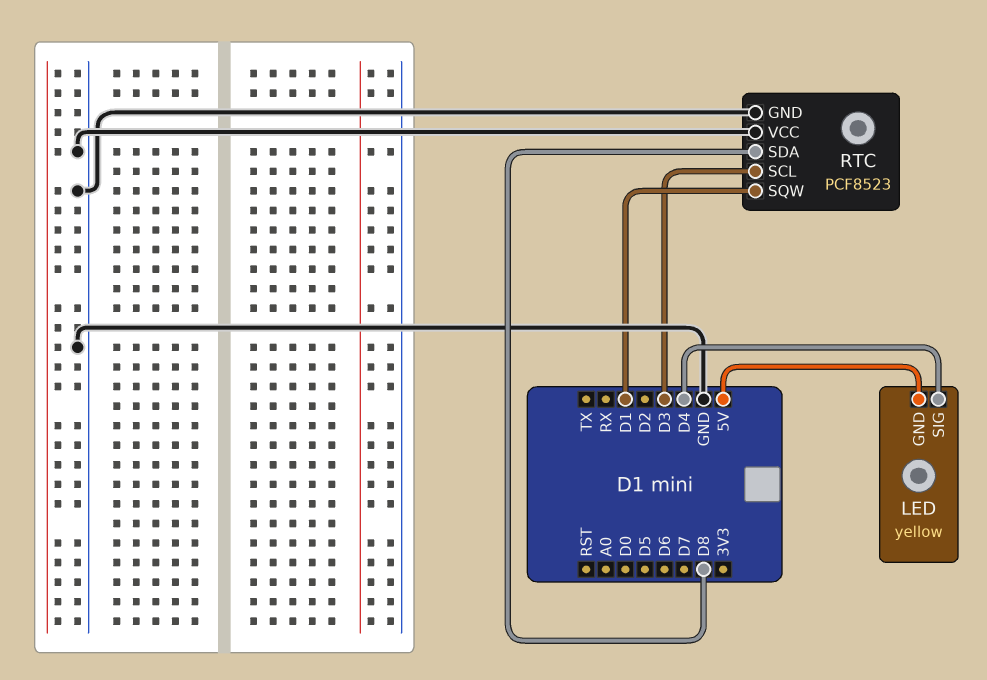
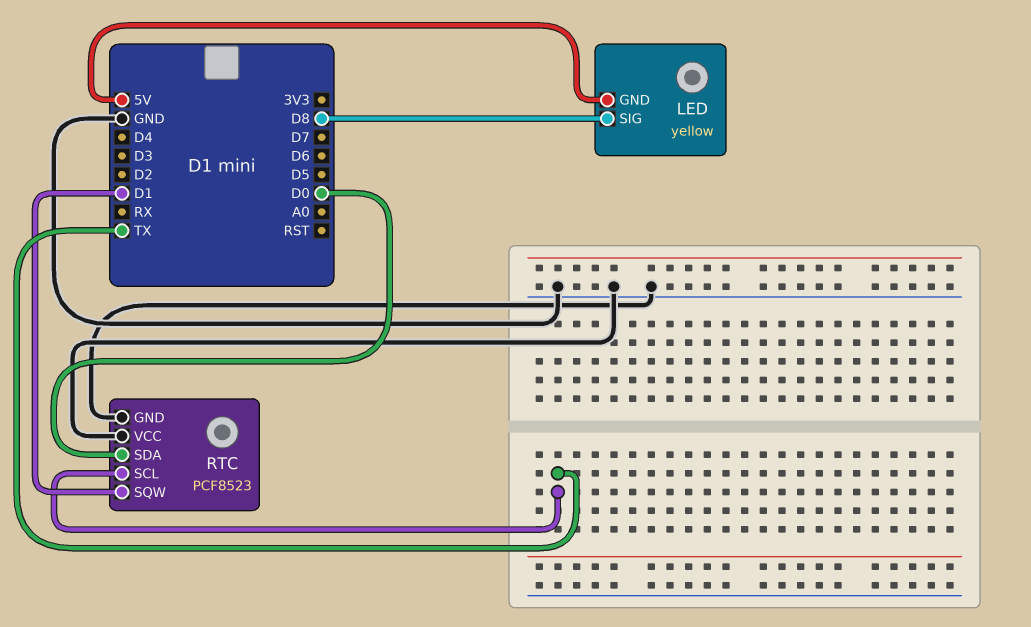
LED pin SIG: D4 -> D8
RTC pin SCL: D3 -> TX
RTC pin SDA: D8 -> D0

